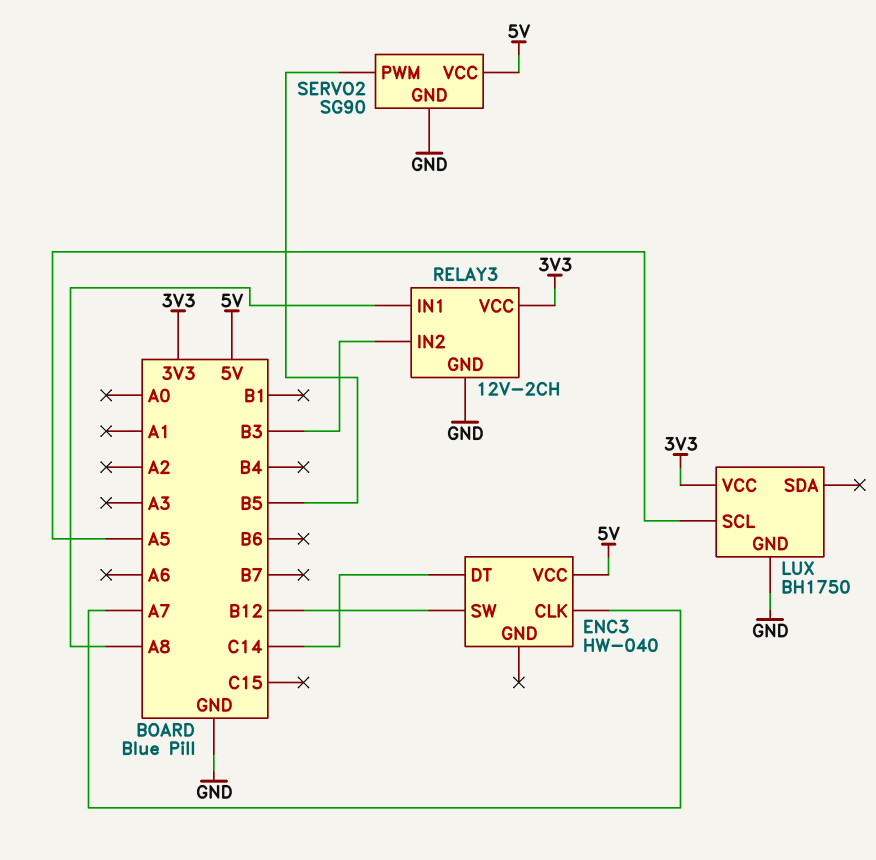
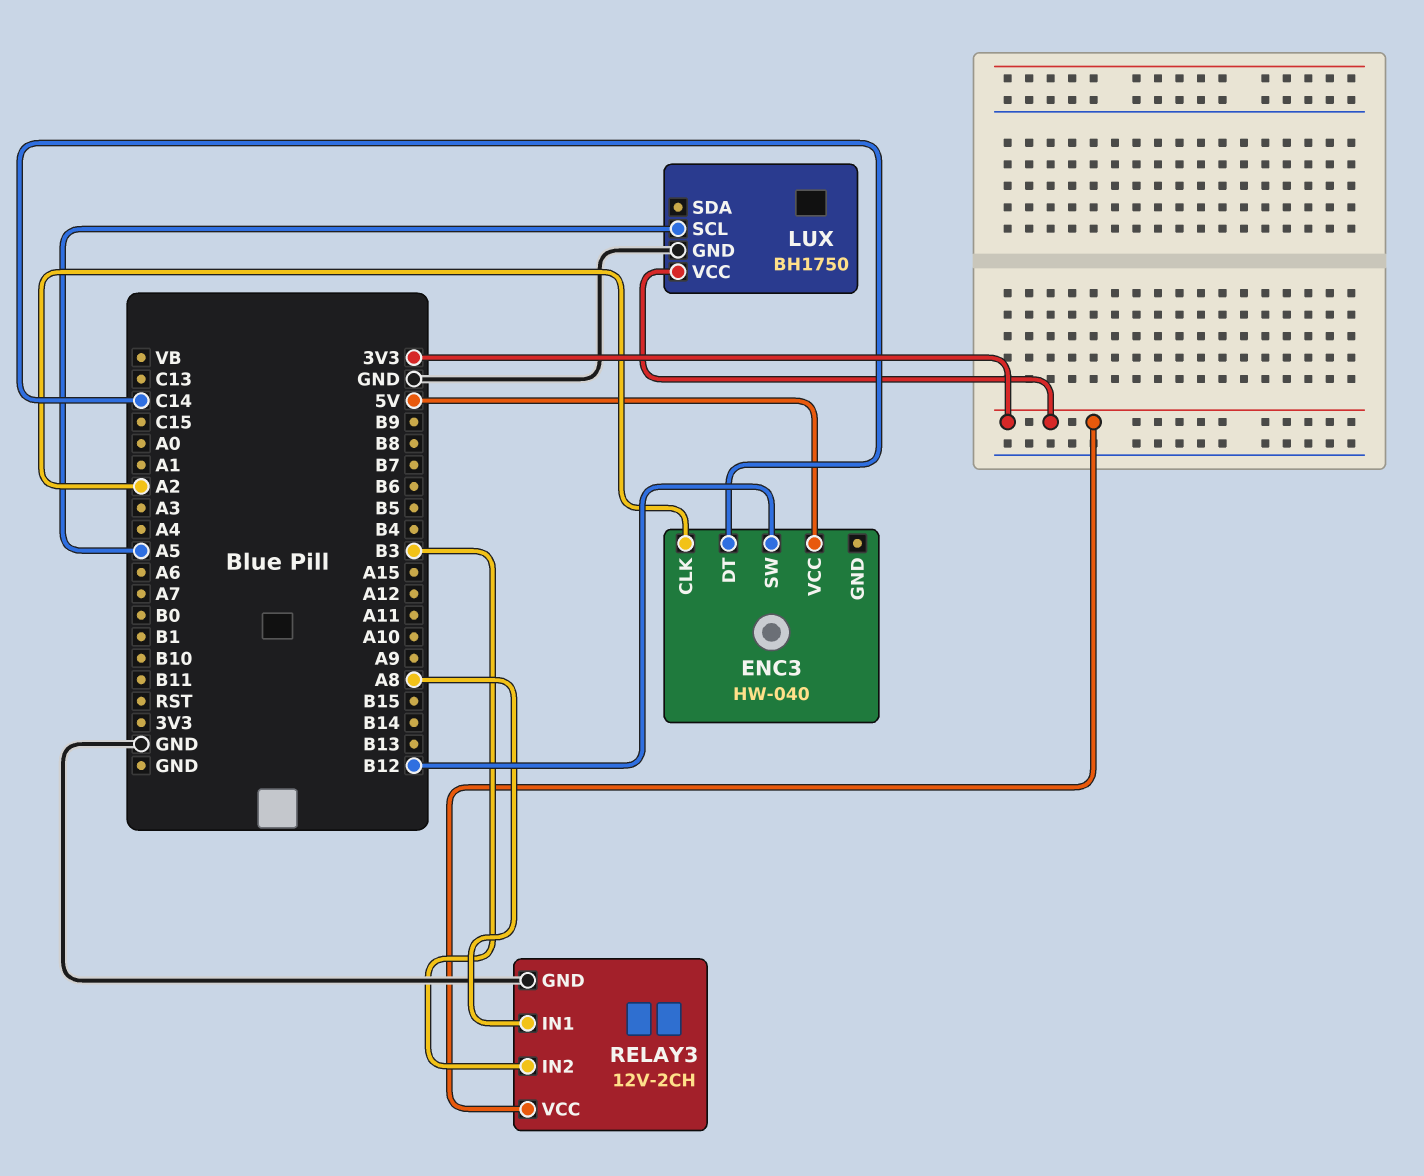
ENC3 pin CLK: A7 -> A2
SERVO2: SG90 -> none
SERVO2 pin GND: GND -> none
SERVO2 pin PWM: B5 -> none
SERVO2 pin VCC: 5V -> none

